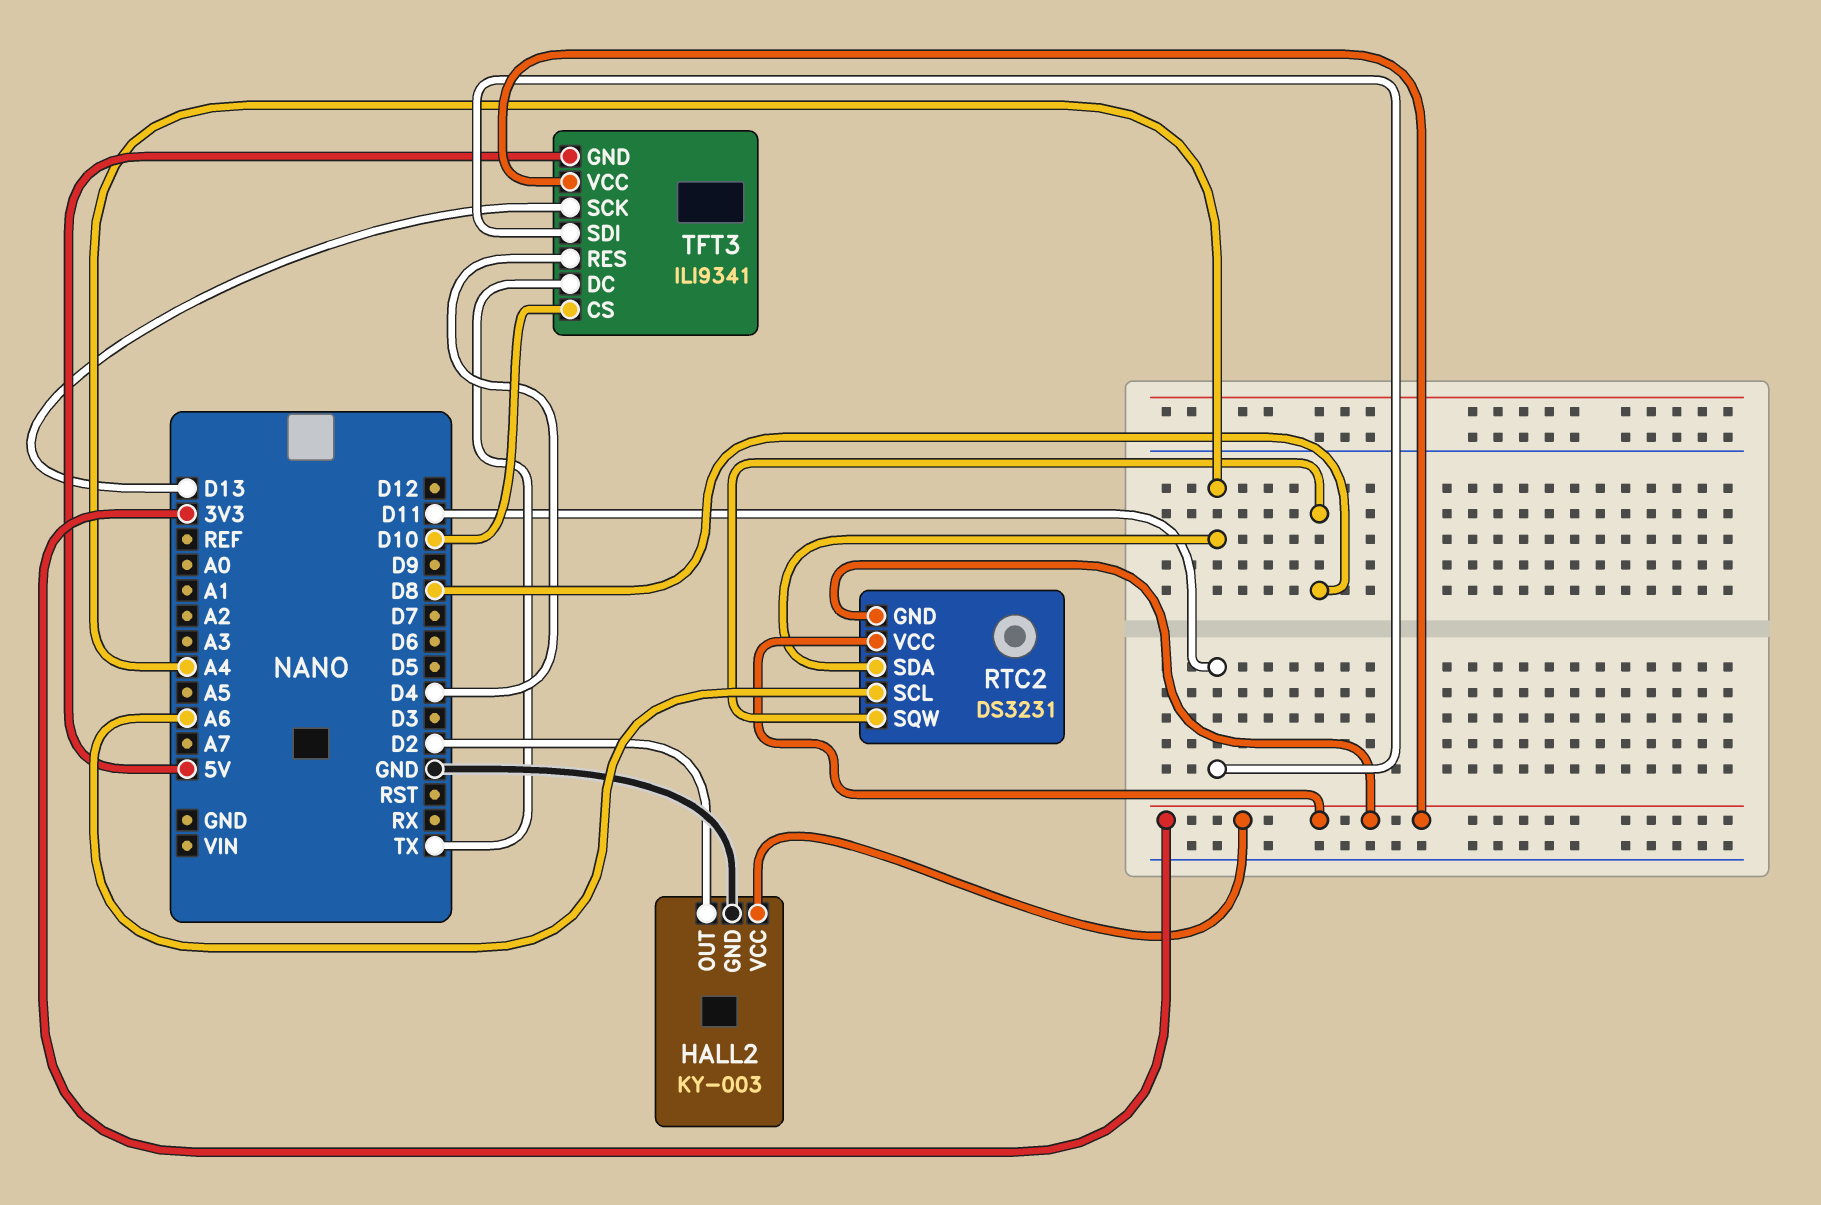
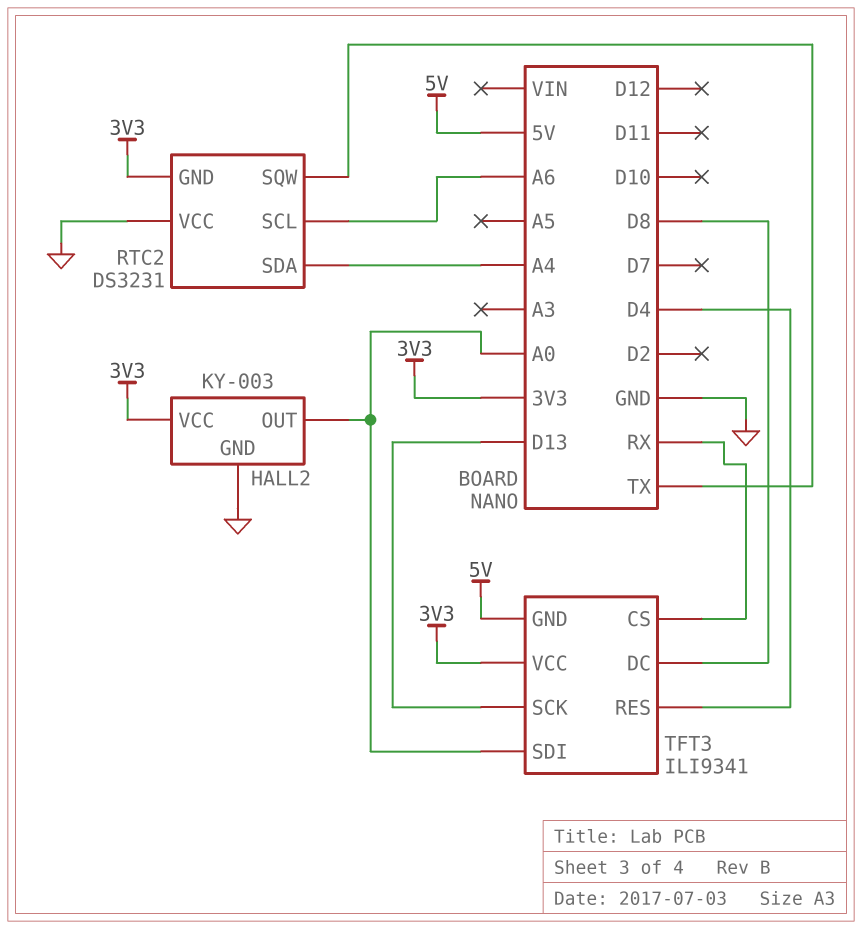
HALL2 pin OUT: D2 -> A0
RTC2 pin SQW: D8 -> TX
RTC2 pin VCC: 3V3 -> GND
TFT3 pin CS: D10 -> RX
TFT3 pin DC: TX -> D8
TFT3 pin SDI: D11 -> A0

